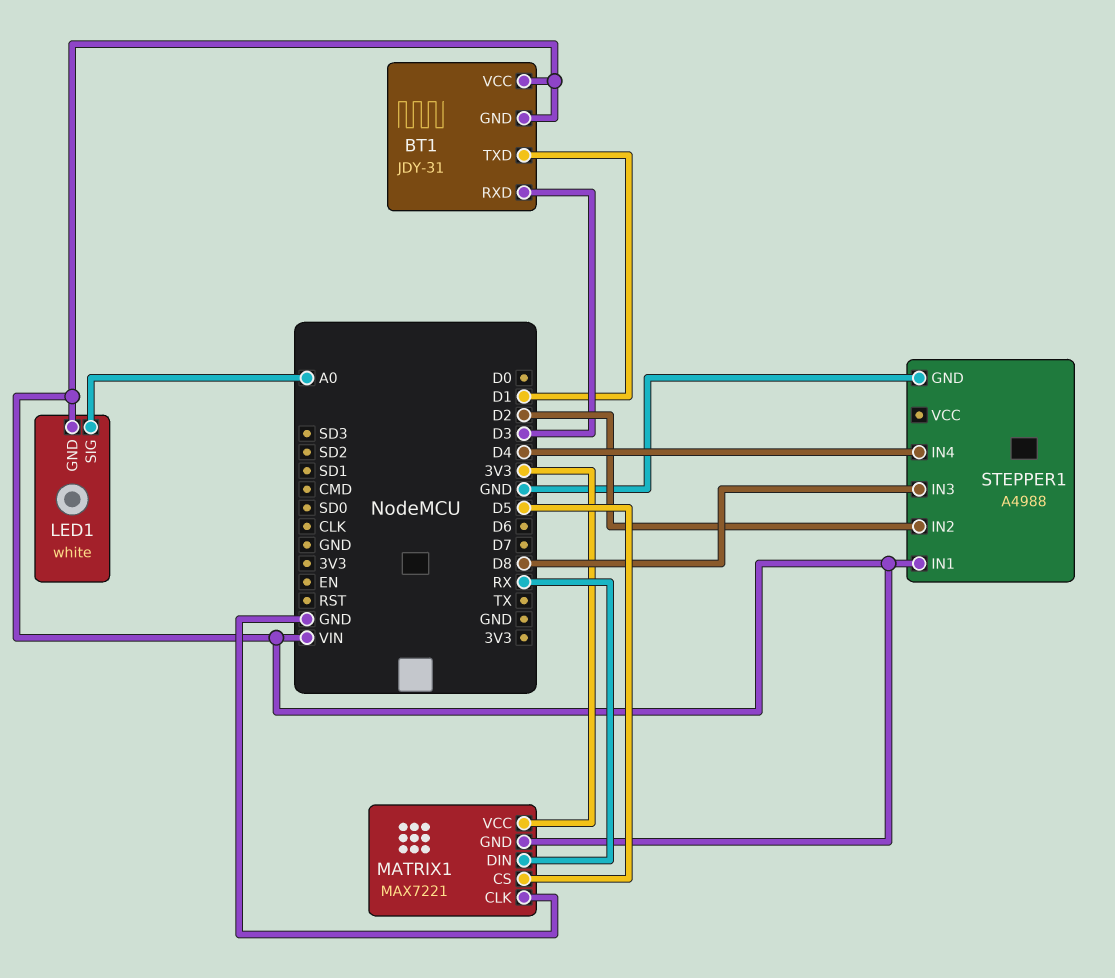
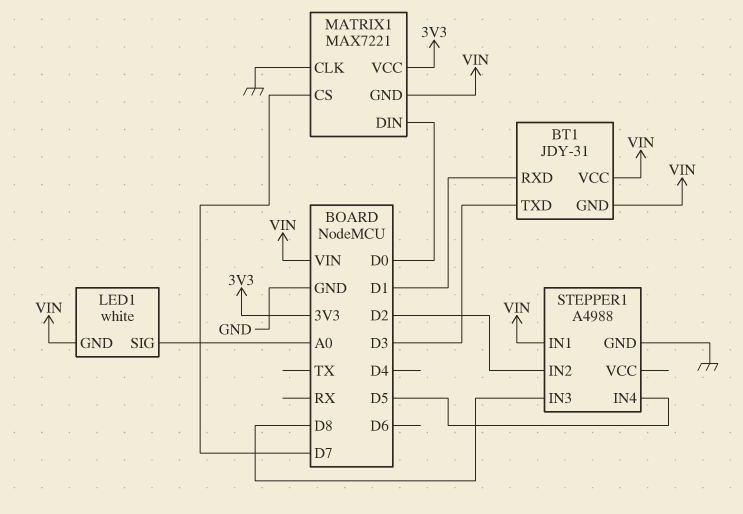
BT1 pin RXD: D3 -> D1
BT1 pin TXD: D1 -> D3
MATRIX1 pin CS: D5 -> D7
MATRIX1 pin DIN: RX -> D0
STEPPER1 pin IN4: D4 -> D5

